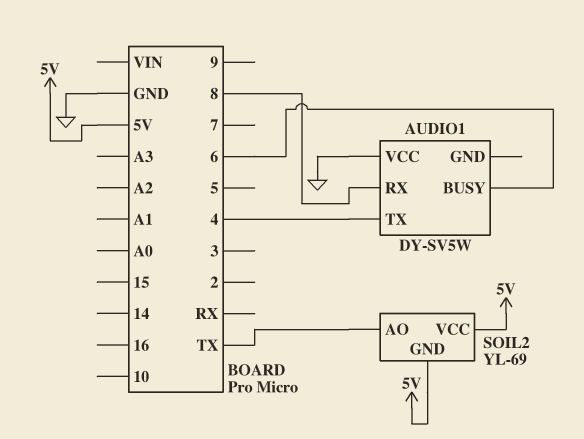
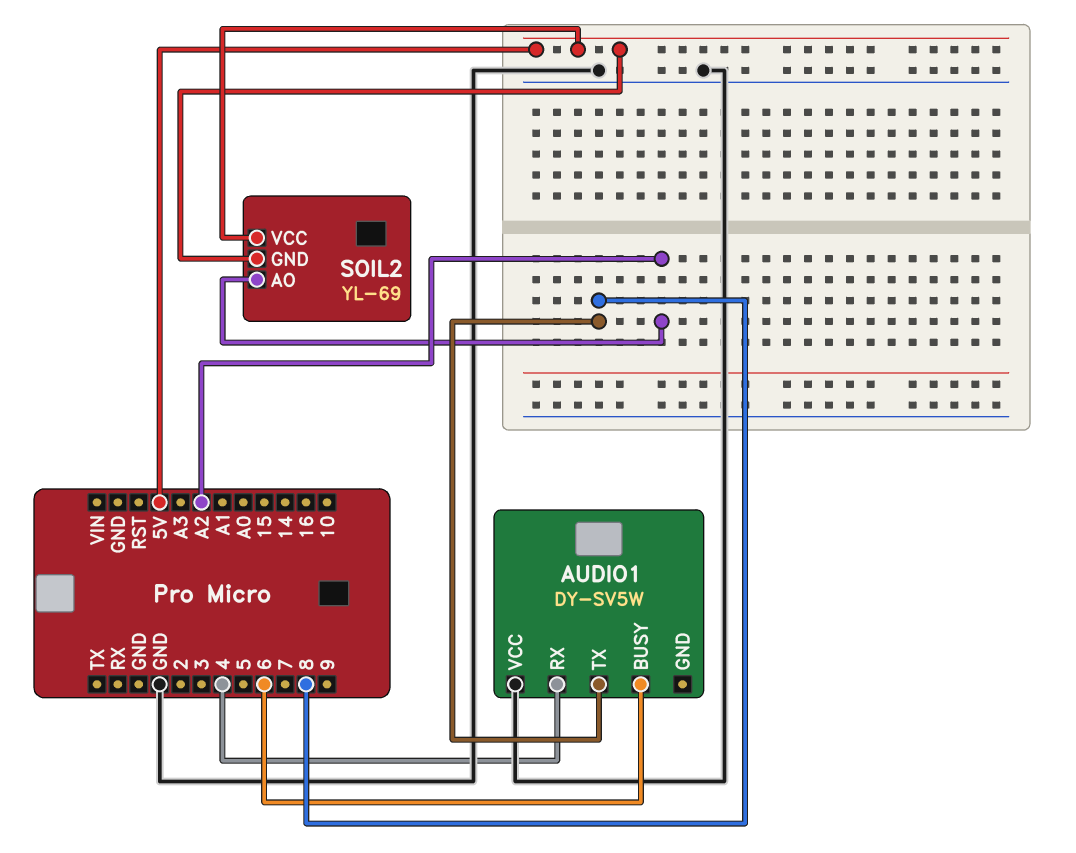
AUDIO1 pin RX: 8 -> 4
AUDIO1 pin TX: 4 -> 8
SOIL2 pin AO: TX -> A2

